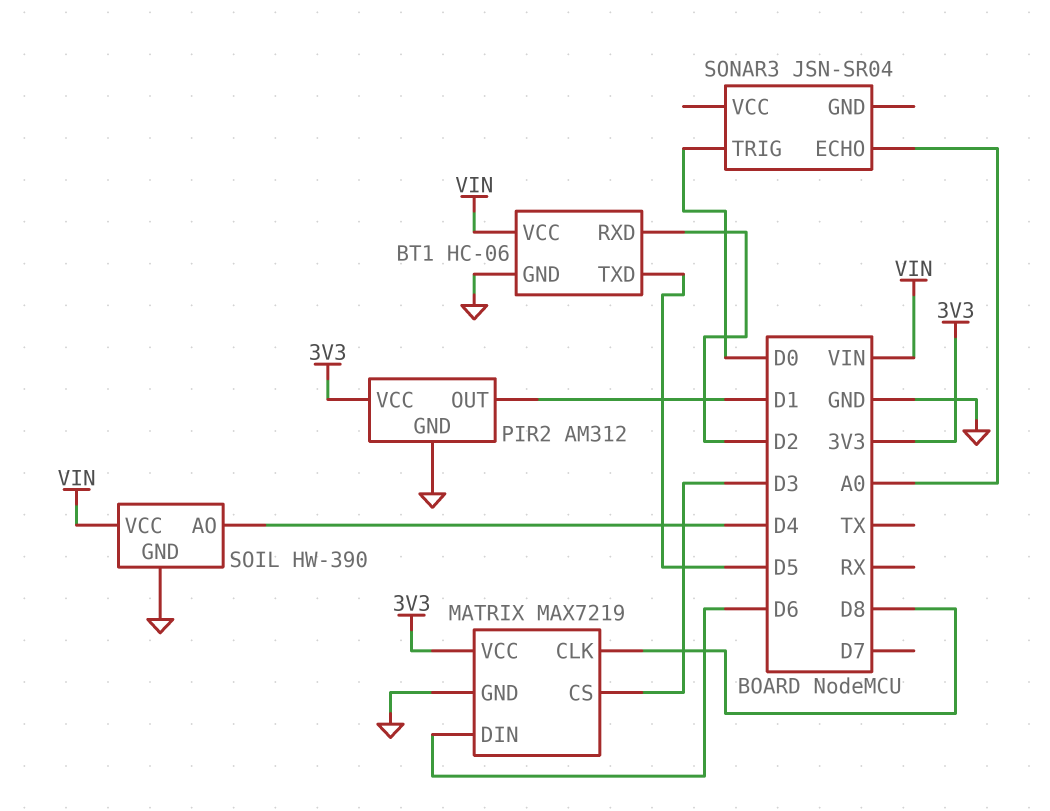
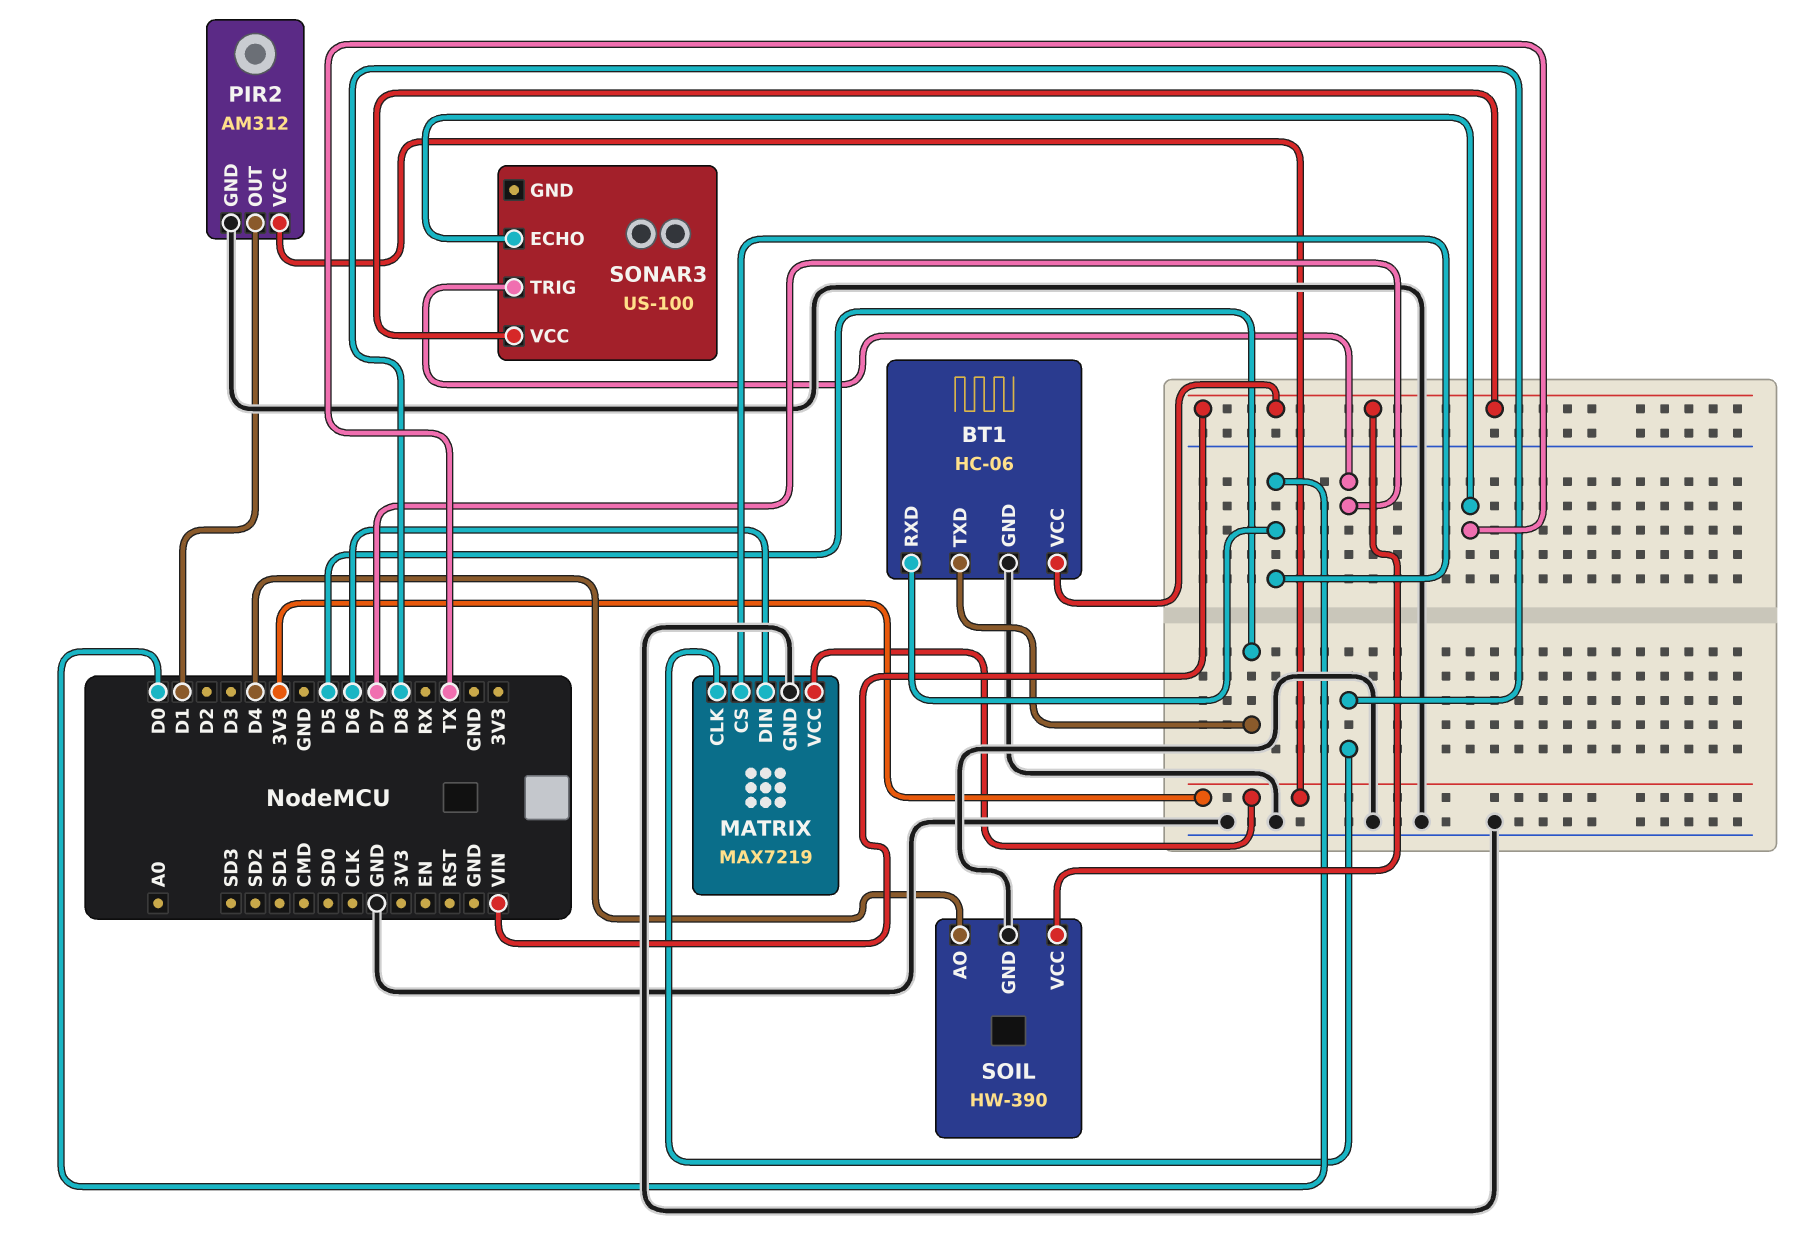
BT1 pin RXD: D2 -> D0
MATRIX pin CS: D3 -> D0
SONAR3: JSN-SR04 -> US-100
SONAR3 pin ECHO: A0 -> TX
SONAR3 pin TRIG: D0 -> D7
SONAR3 pin VCC: none -> VIN

